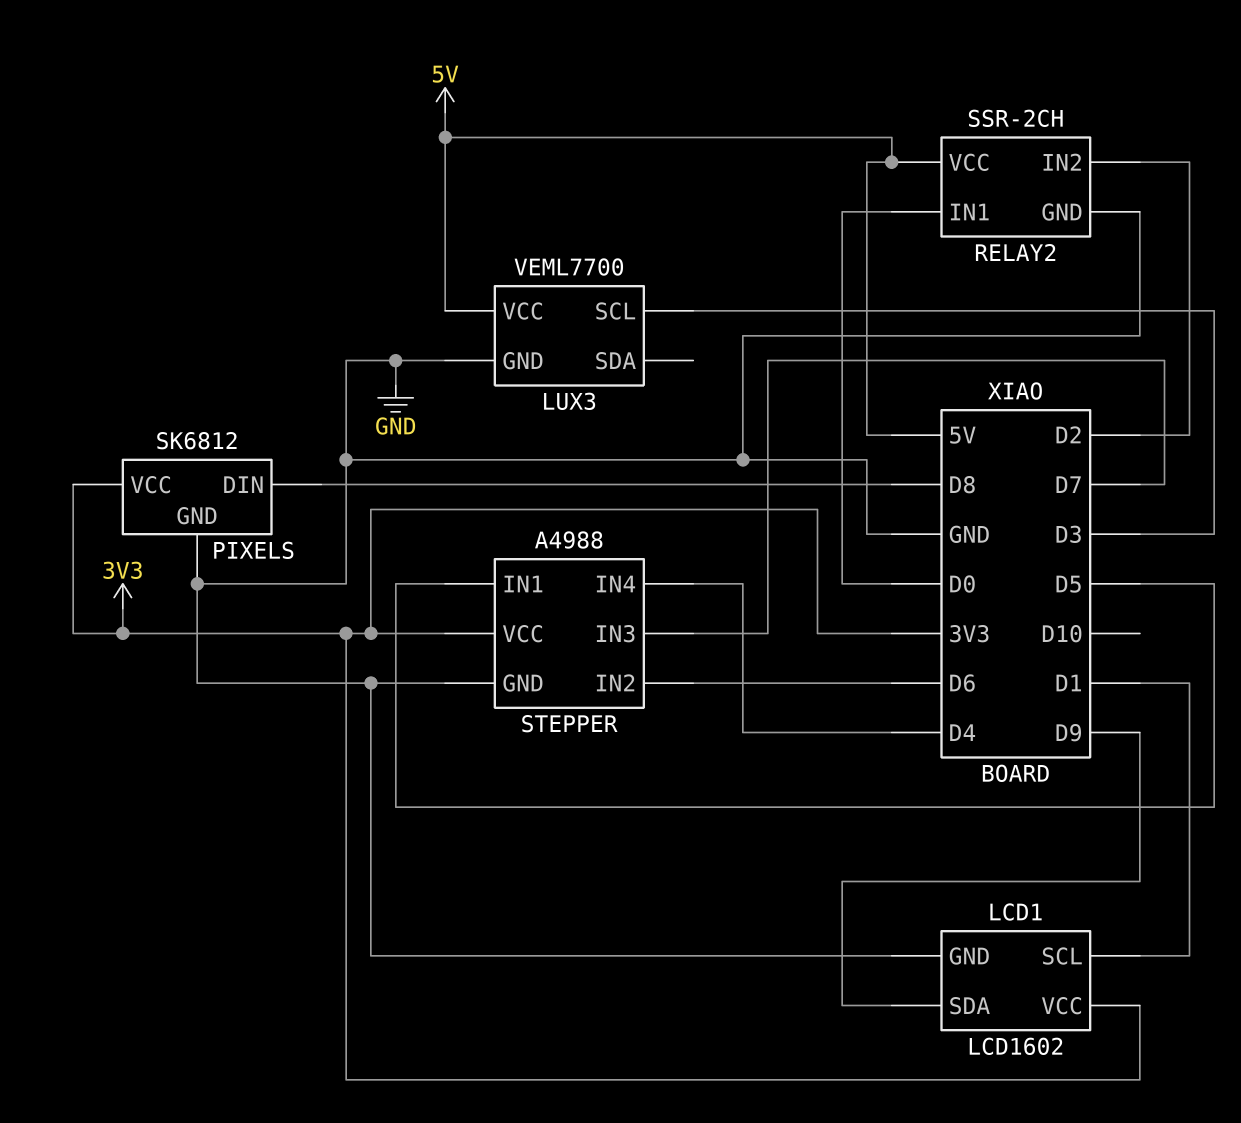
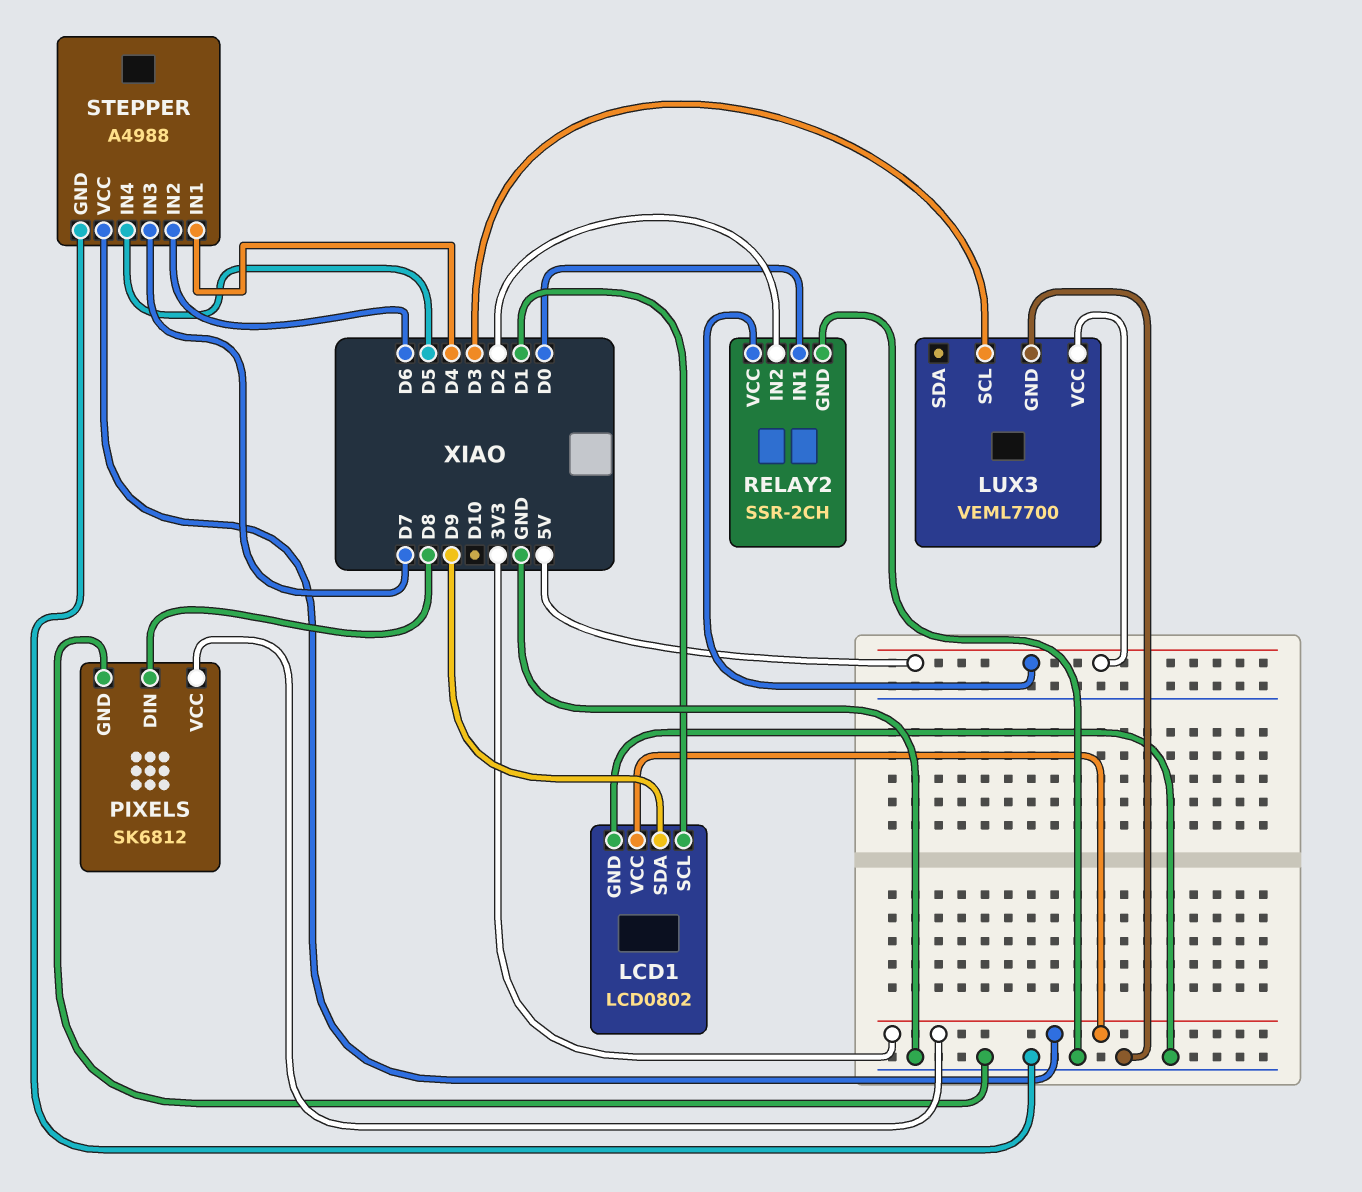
LCD1: LCD1602 -> LCD0802
STEPPER pin IN1: D5 -> D4
STEPPER pin IN4: D4 -> D5

